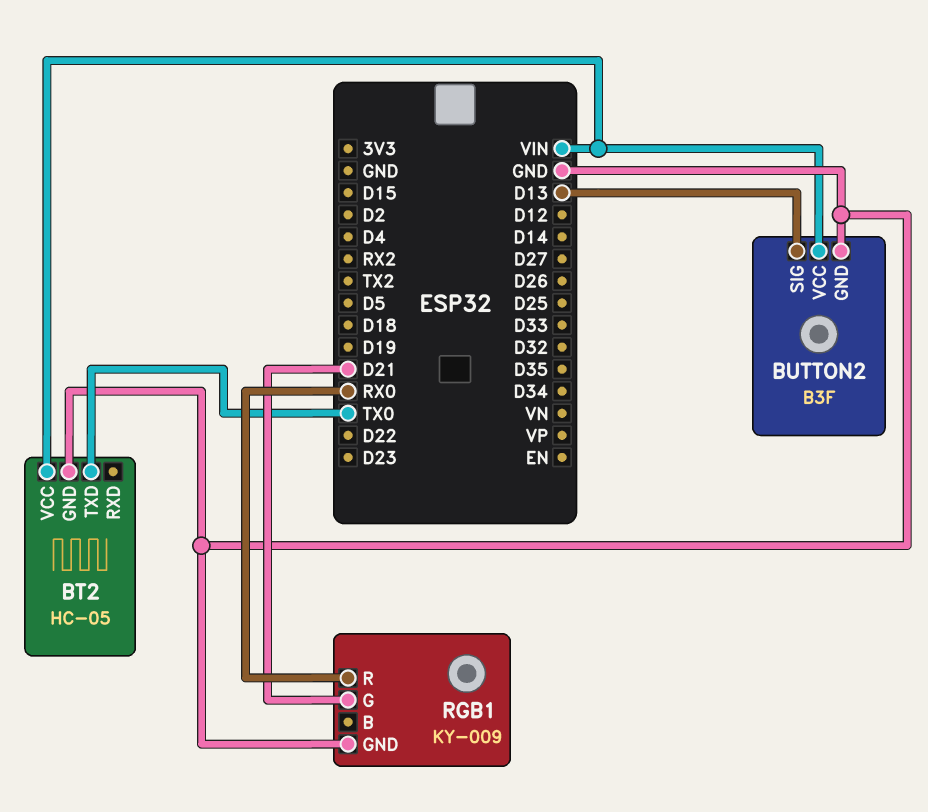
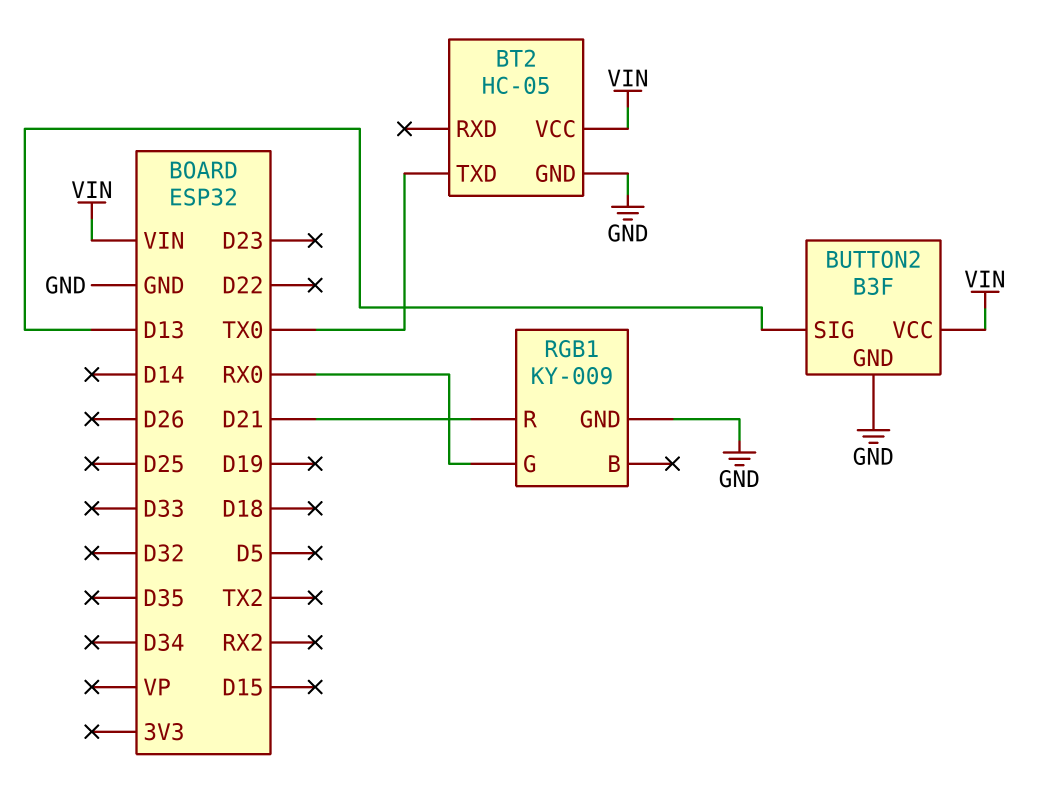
RGB1 pin G: D21 -> RX0
RGB1 pin R: RX0 -> D21

